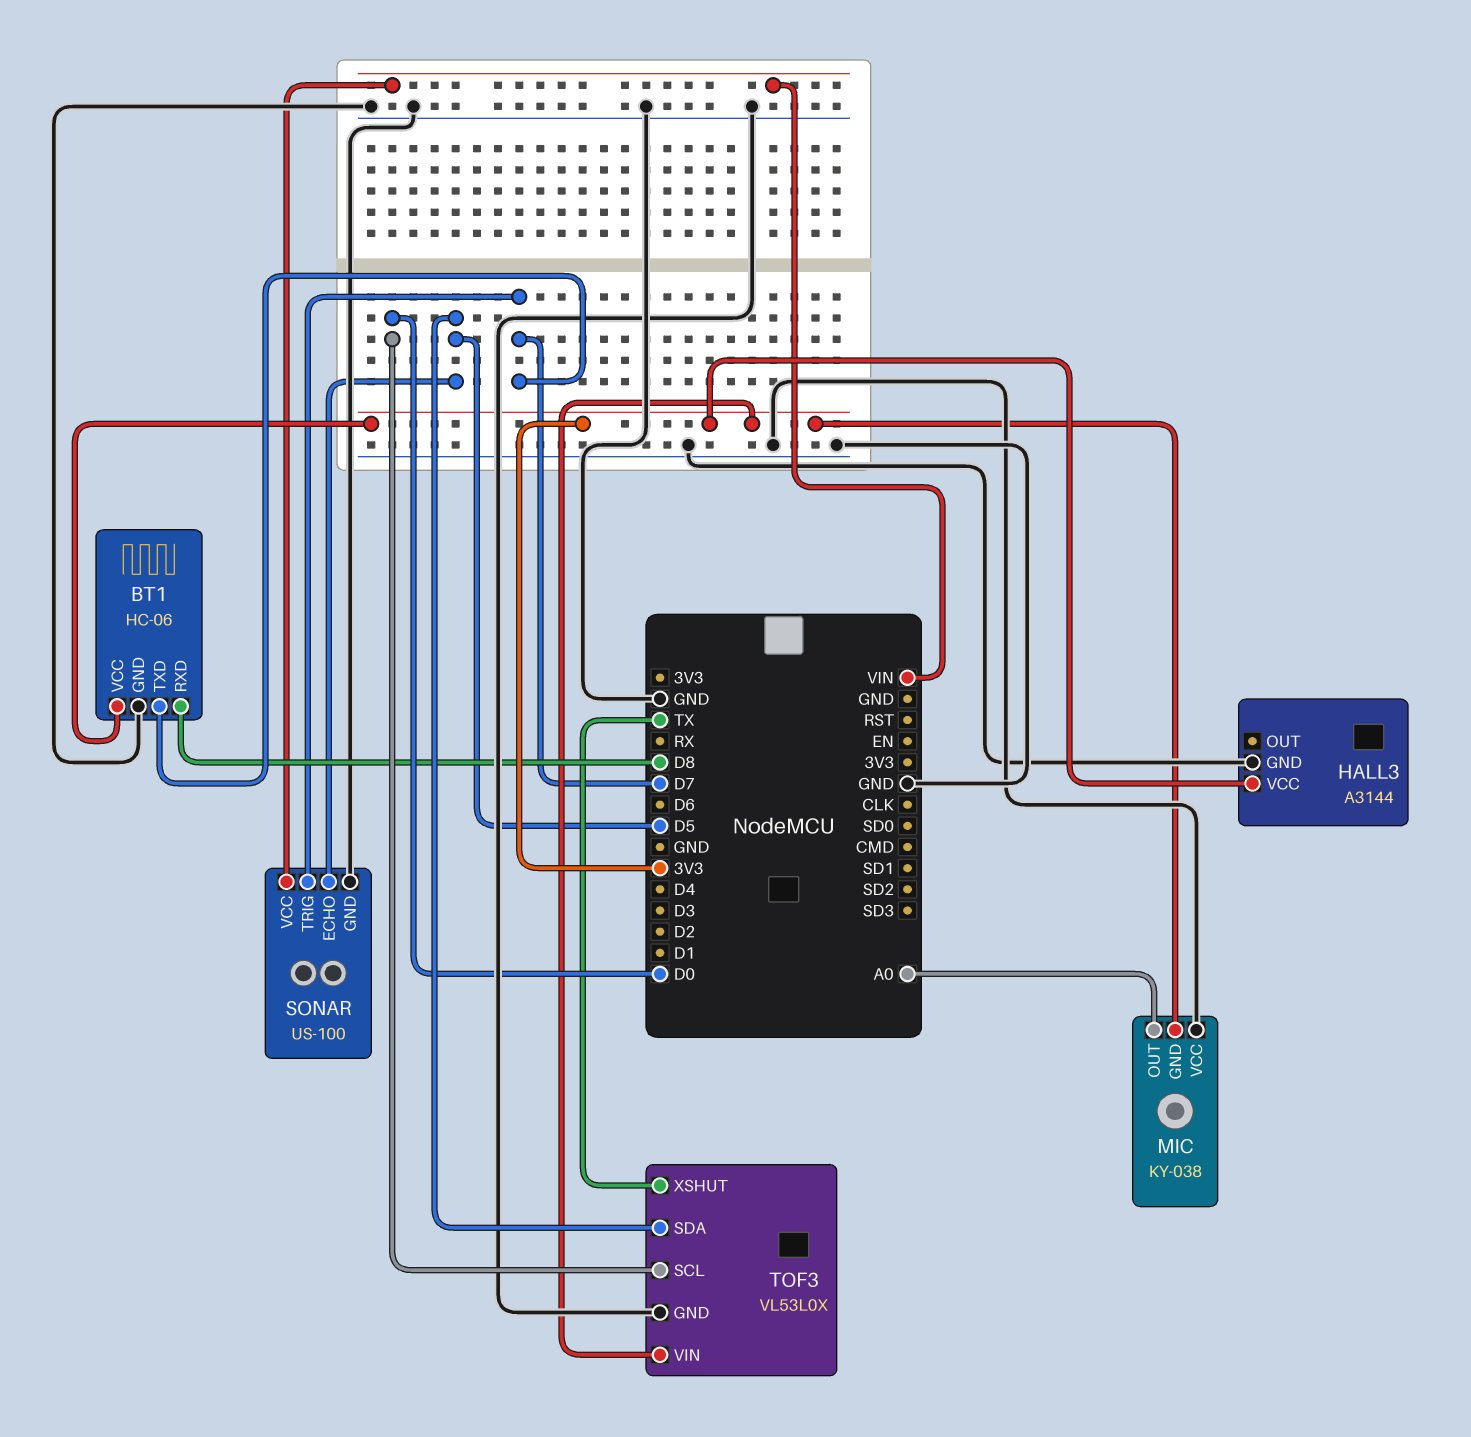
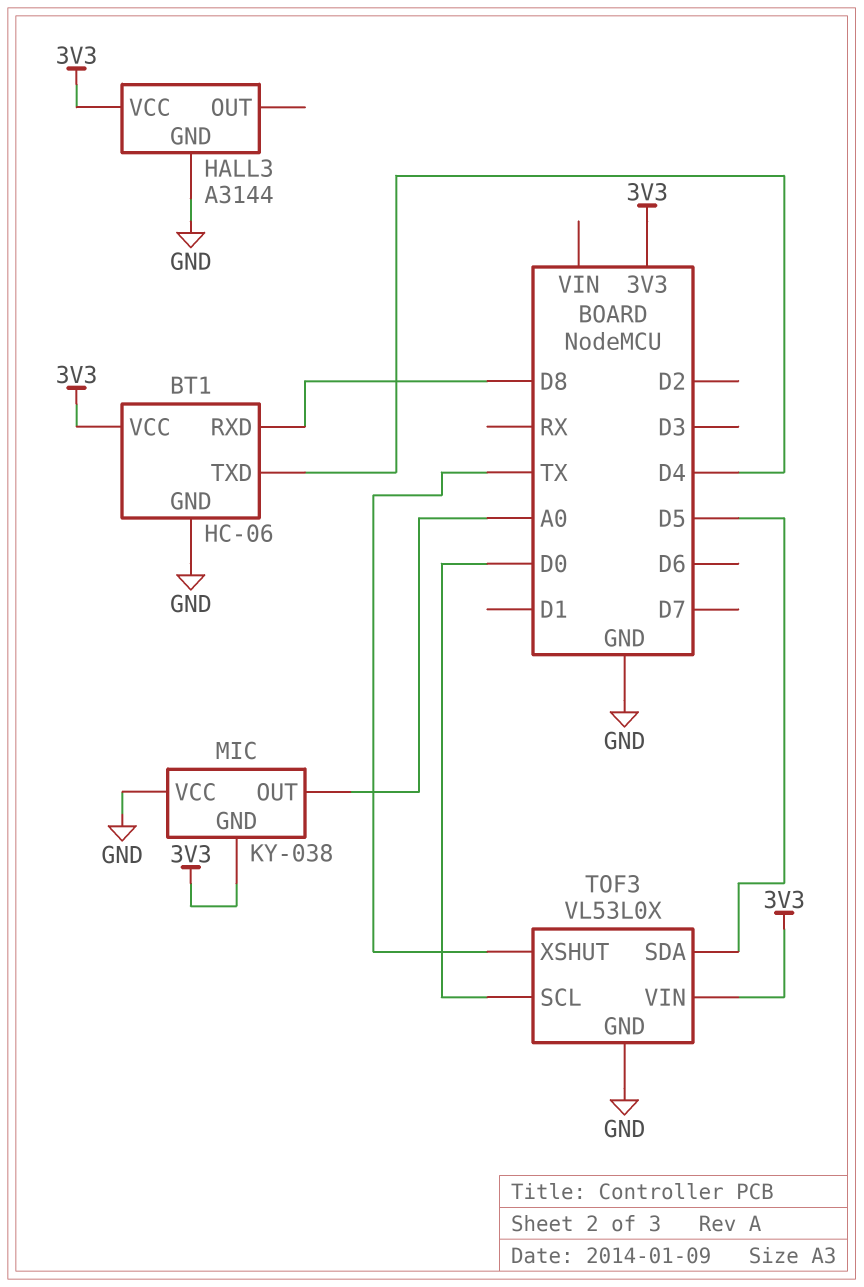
BT1 pin TXD: D7 -> D4
SONAR: US-100 -> none
SONAR pin ECHO: D5 -> none
SONAR pin GND: GND -> none
SONAR pin TRIG: D7 -> none
SONAR pin VCC: VIN -> none

